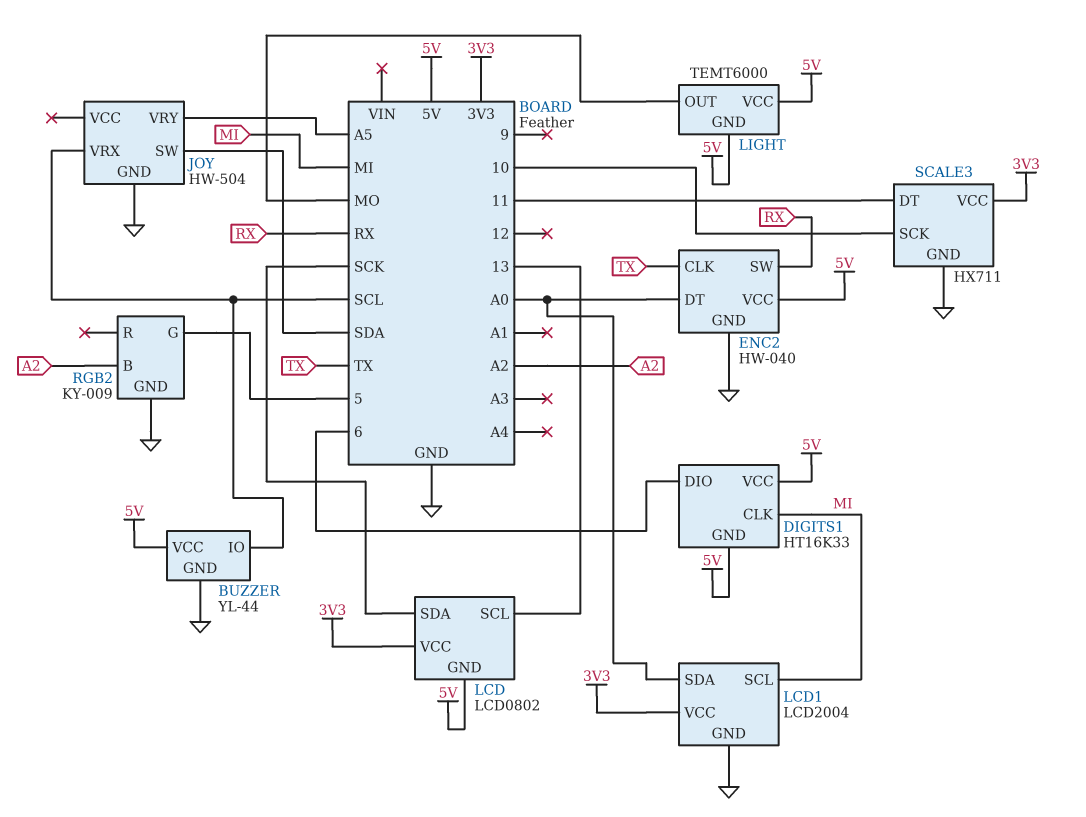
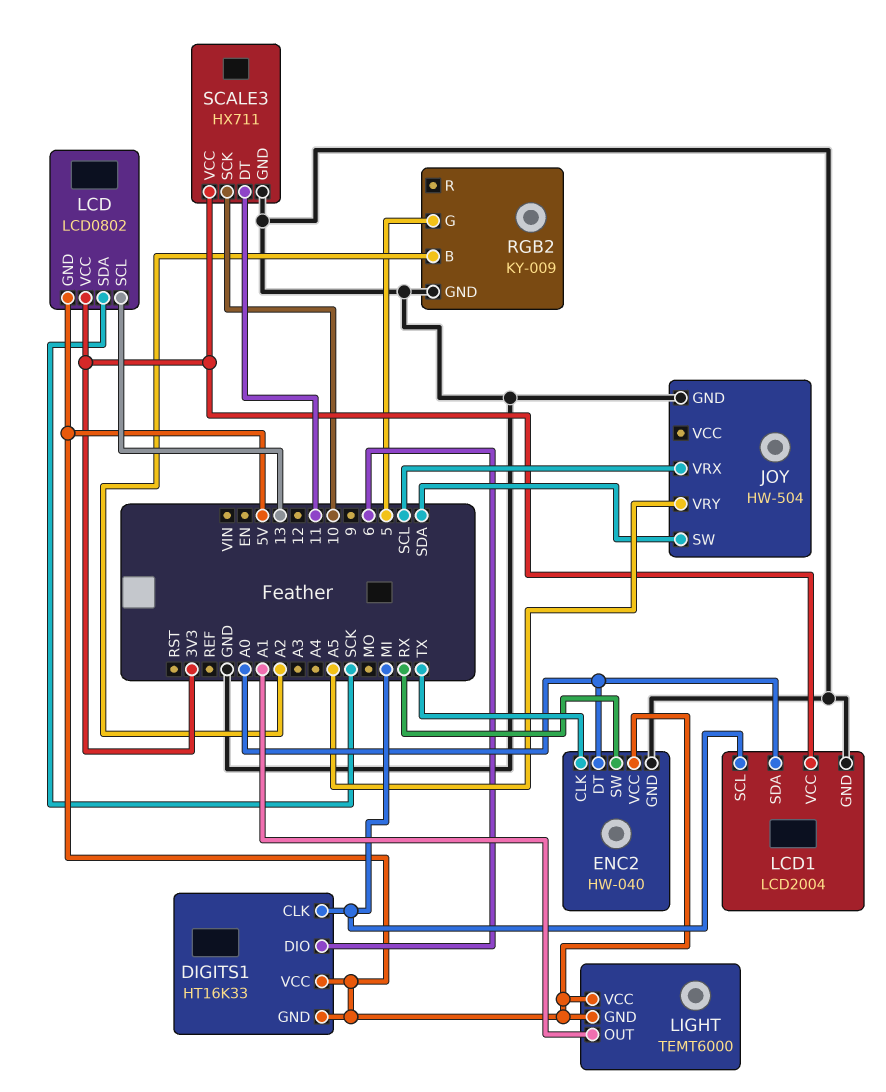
BUZZER: YL-44 -> none
BUZZER pin GND: GND -> none
BUZZER pin IO: SCL -> none
BUZZER pin VCC: 5V -> none
LIGHT pin OUT: MO -> A1

